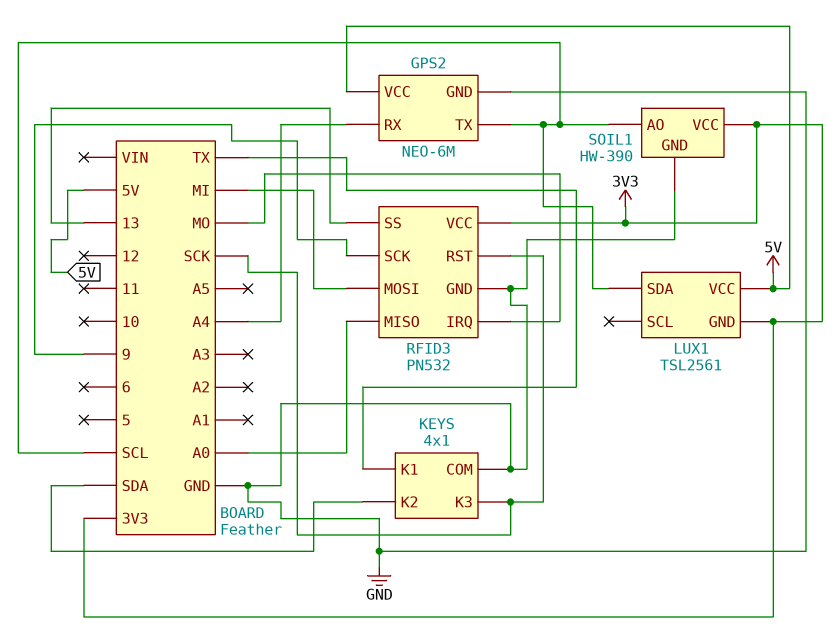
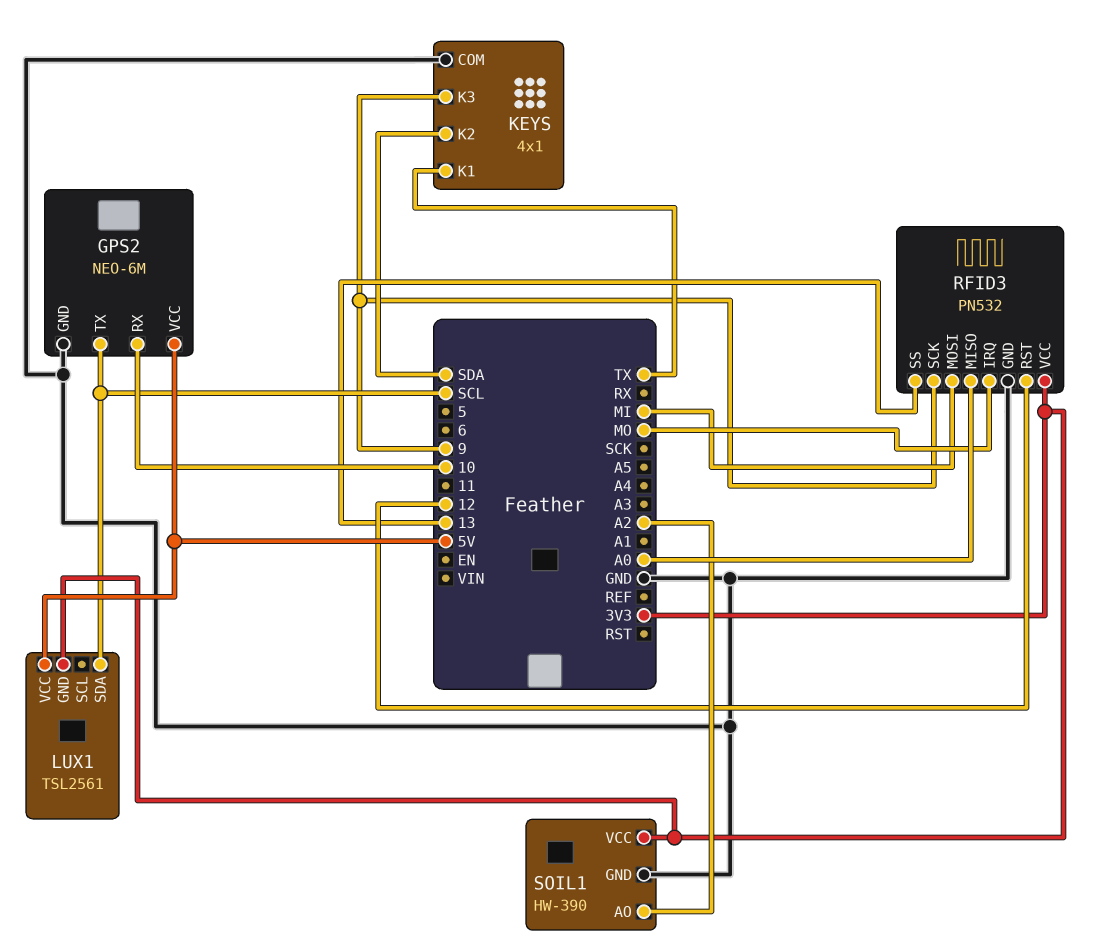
GPS2 pin RX: A4 -> 10
KEYS pin K3: SCK -> 9
RFID3 pin RST: SCK -> 12
SOIL1 pin AO: SCL -> A2

